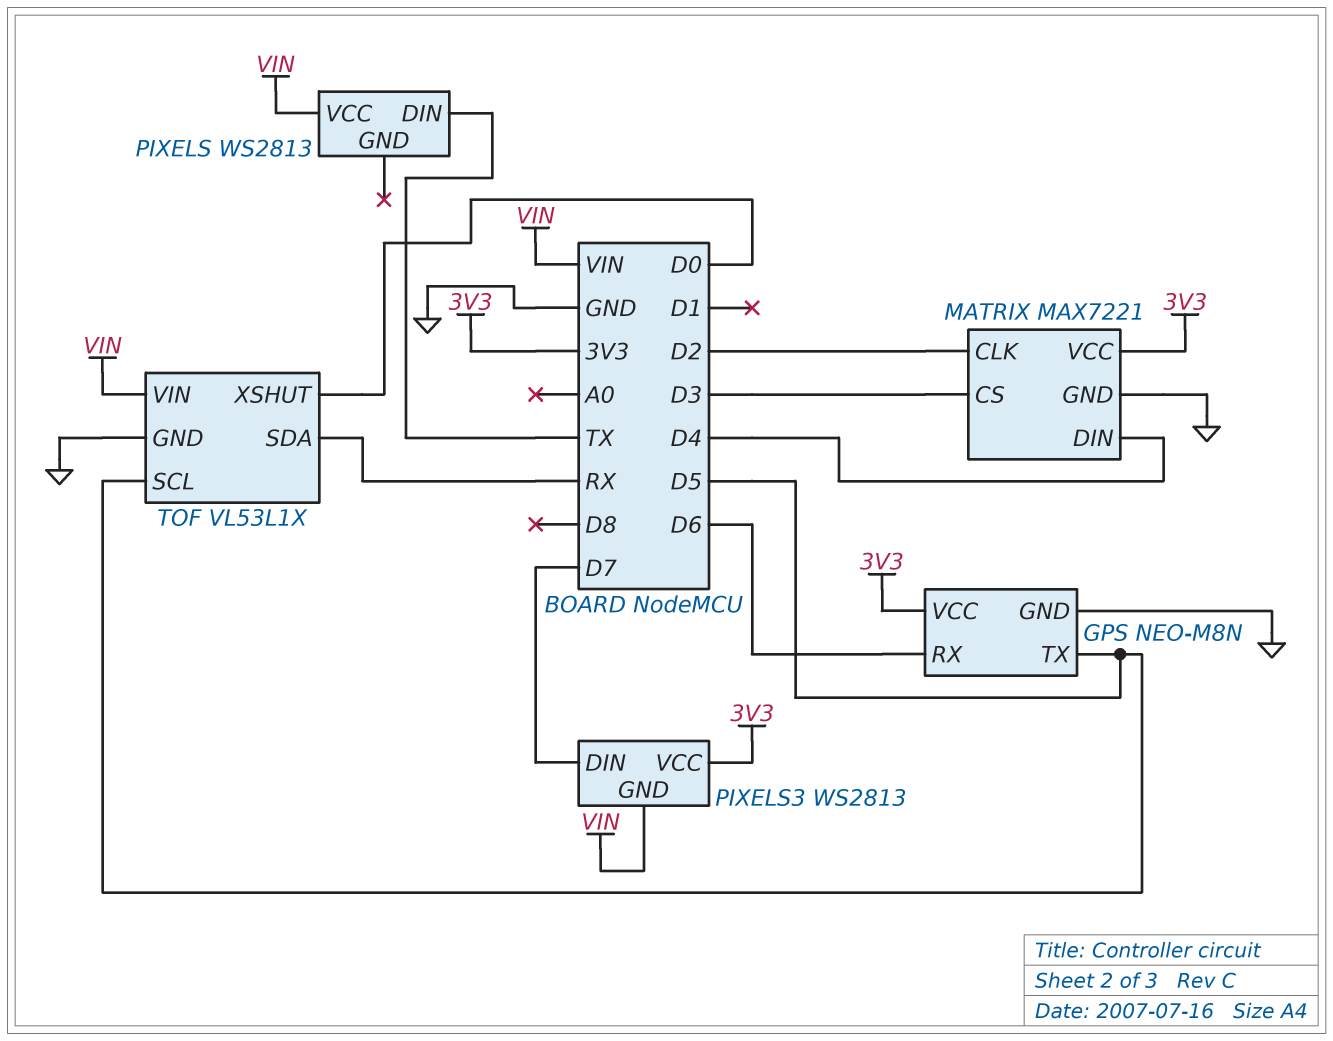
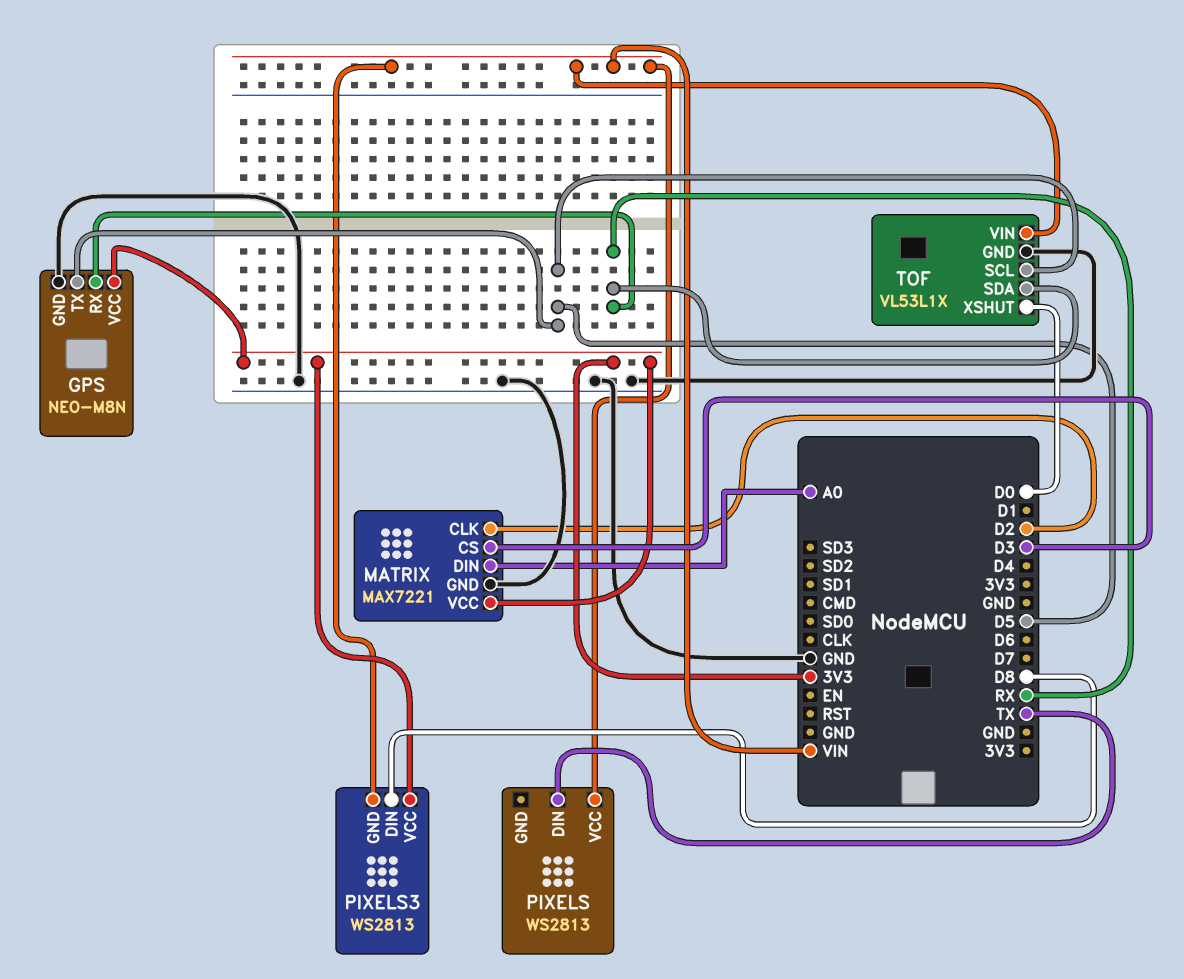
GPS pin RX: D6 -> RX
MATRIX pin DIN: D4 -> A0
PIXELS3 pin DIN: D7 -> D8

